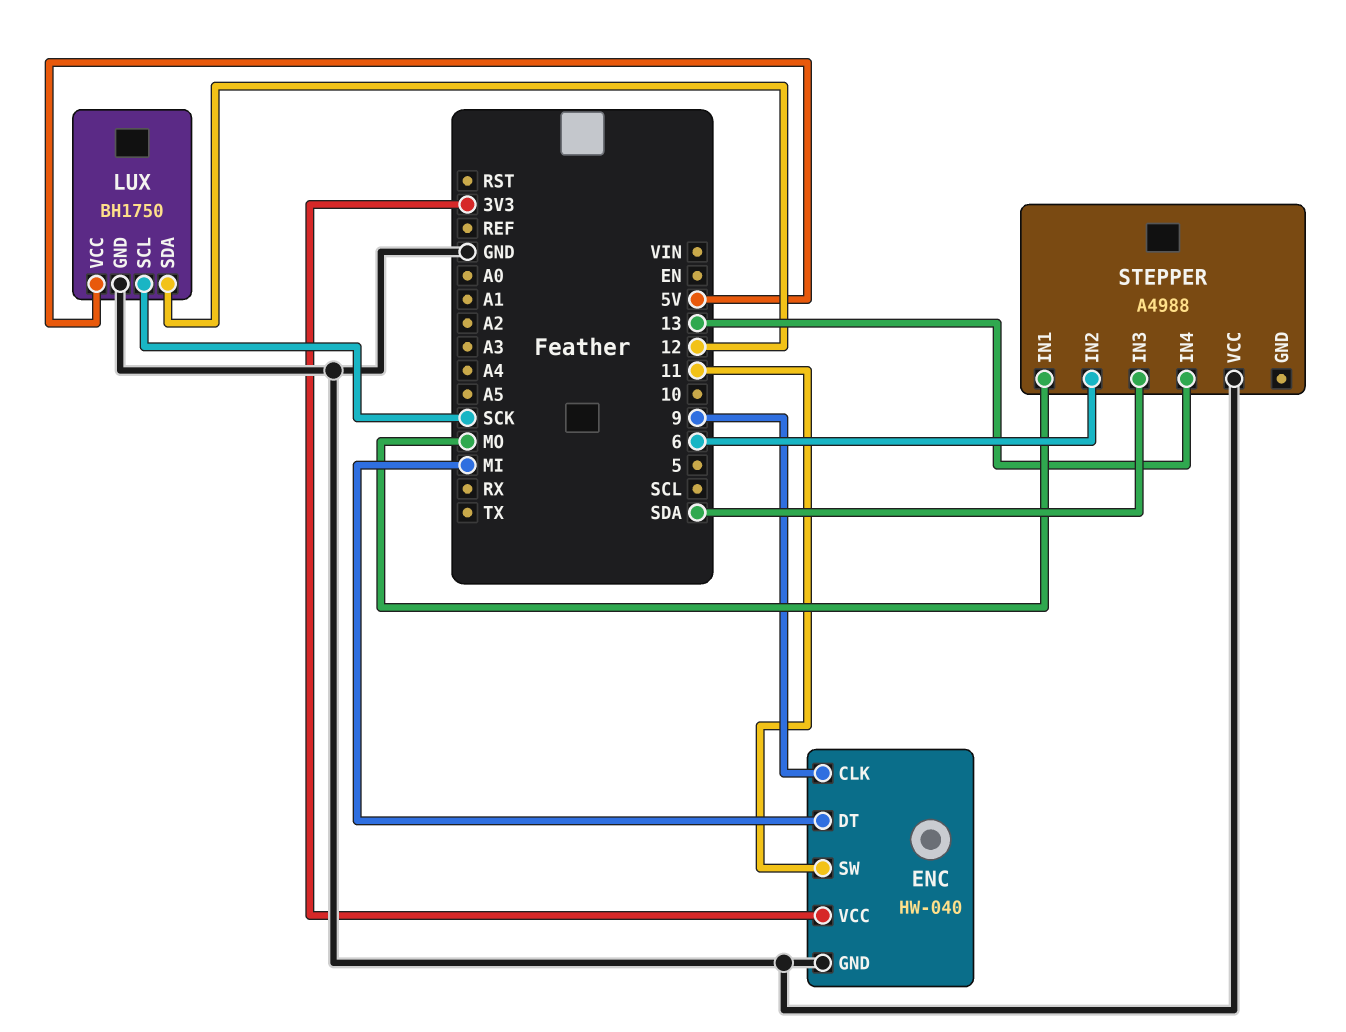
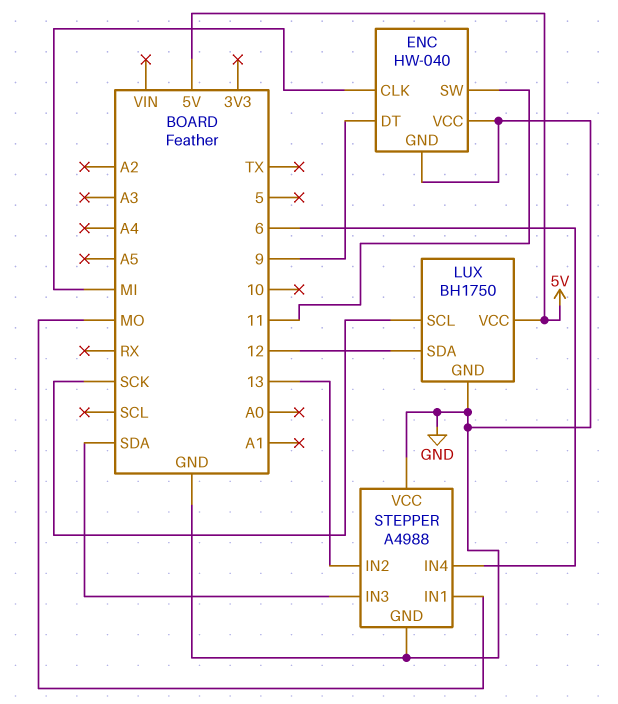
ENC pin CLK: 9 -> MI
ENC pin DT: MI -> 9
ENC pin VCC: 3V3 -> GND
STEPPER pin GND: none -> GND
STEPPER pin IN2: 6 -> 13
STEPPER pin IN4: 13 -> 6

